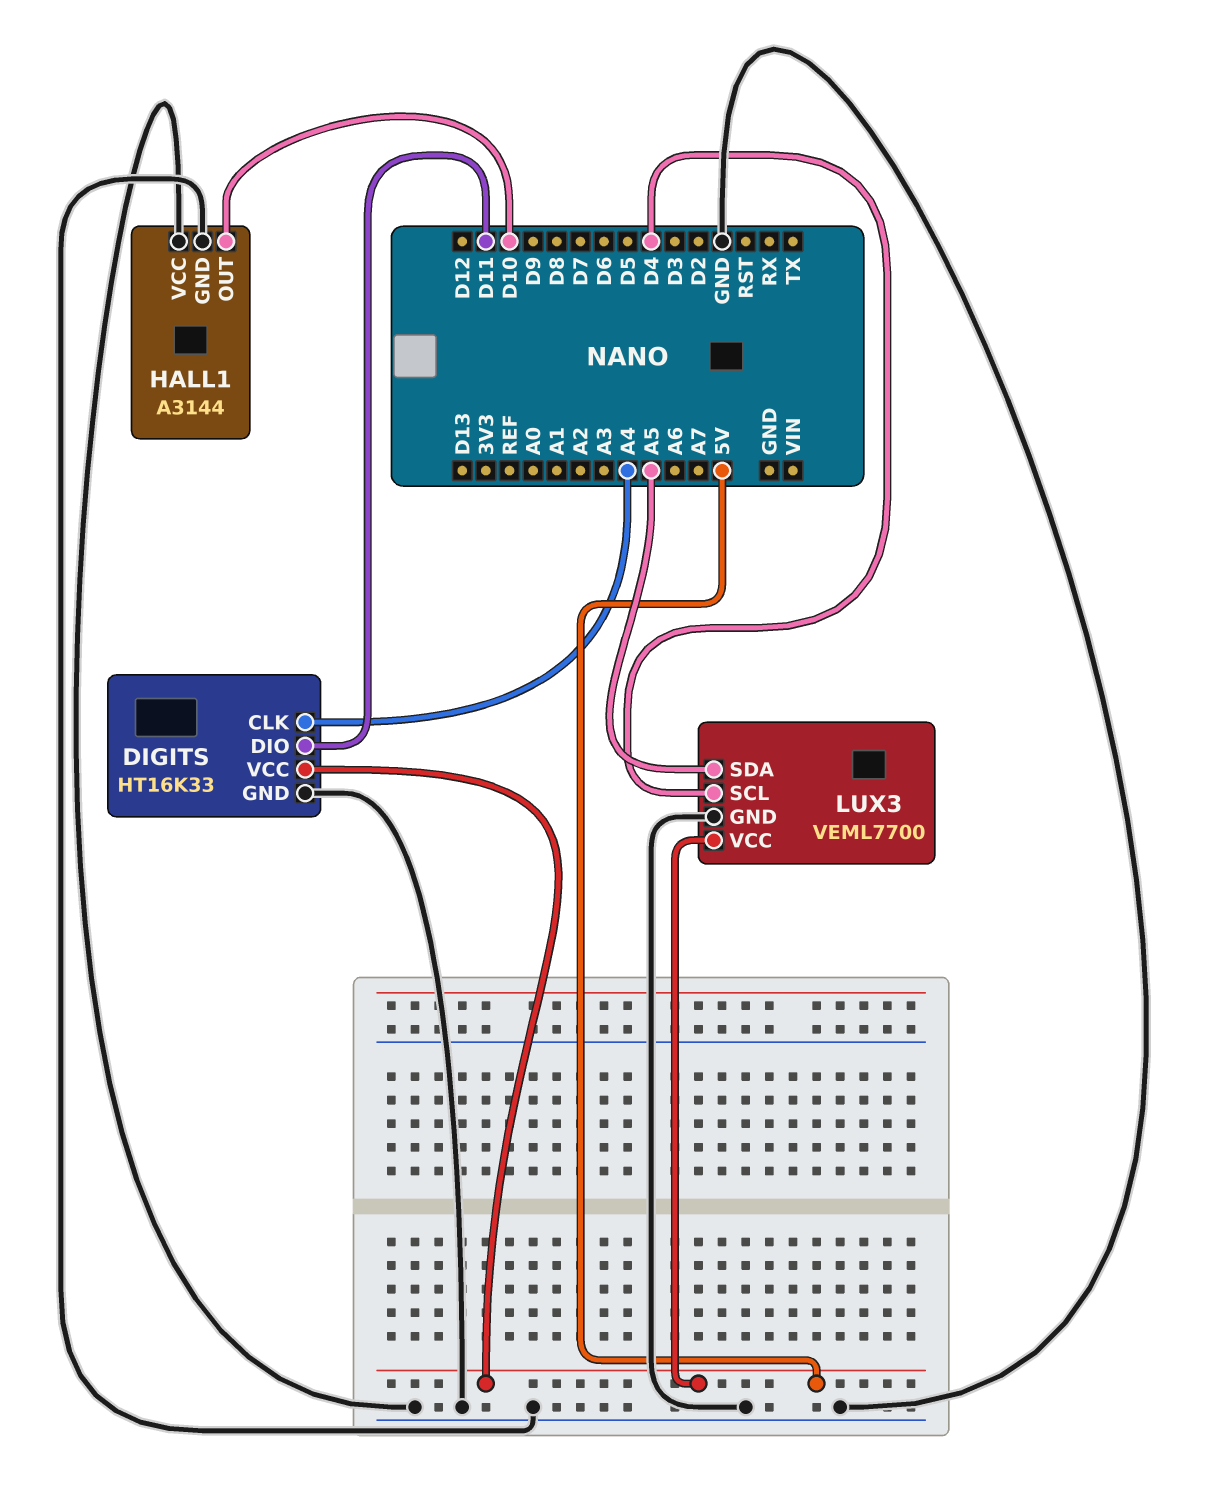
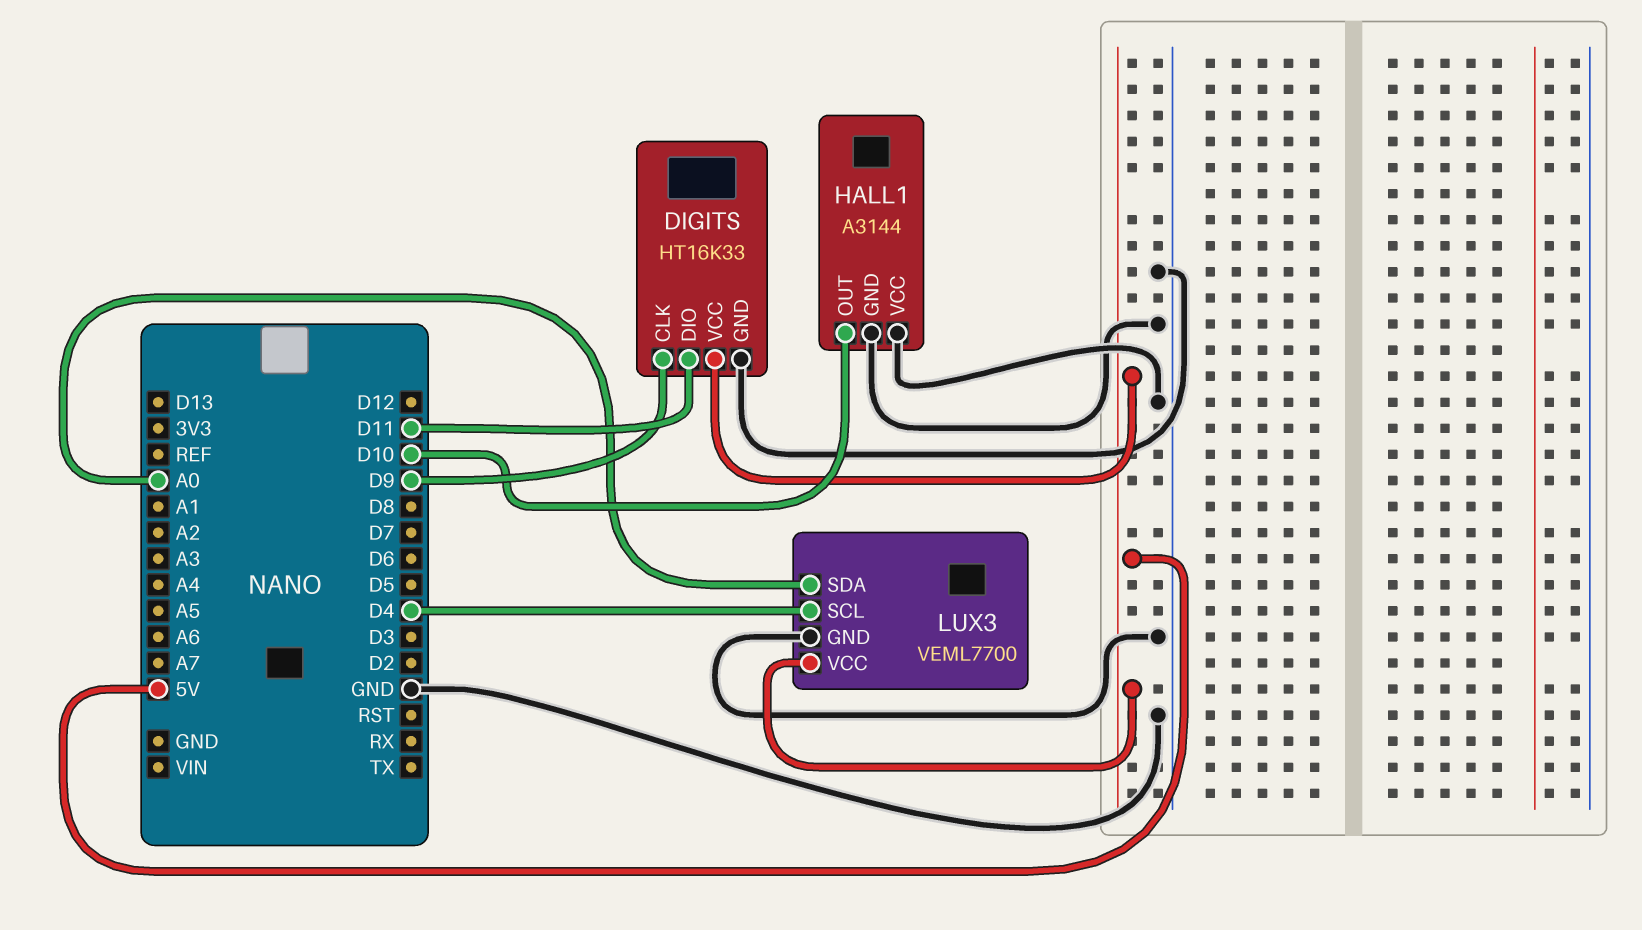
DIGITS pin CLK: A4 -> D9
LUX3 pin SDA: A5 -> A0

